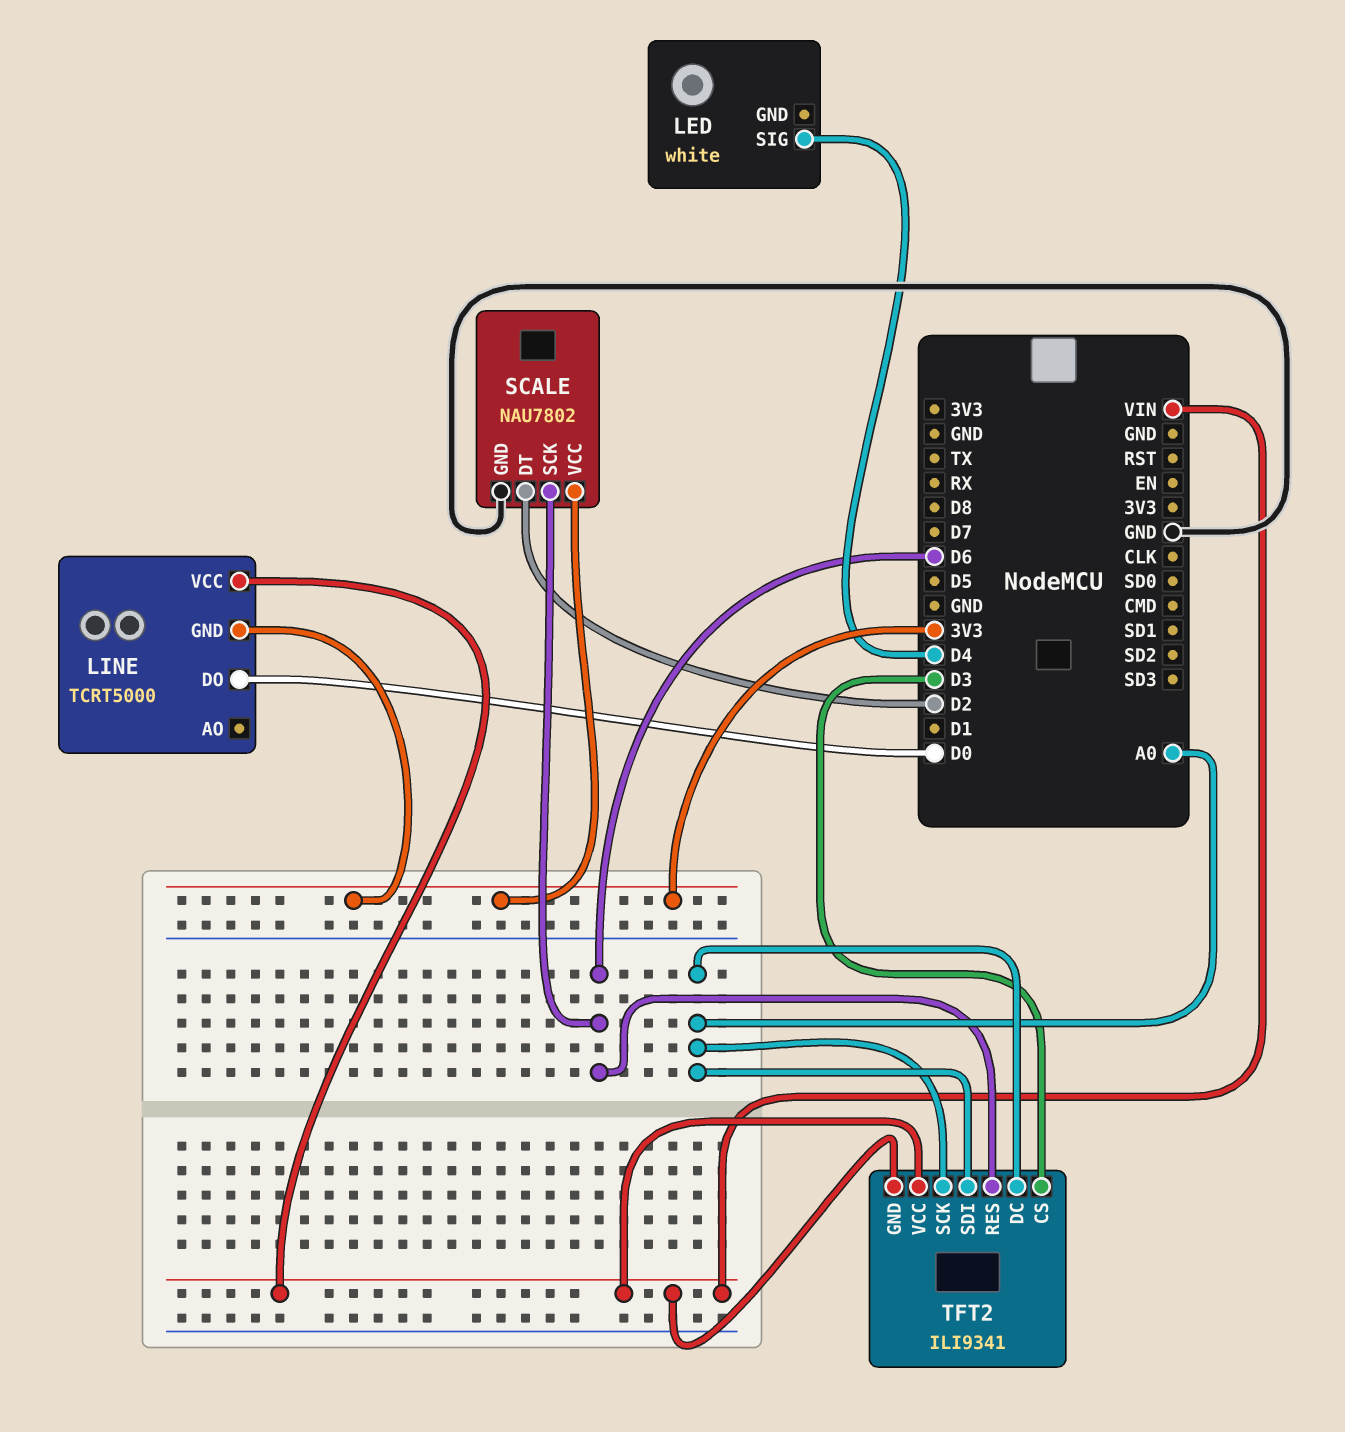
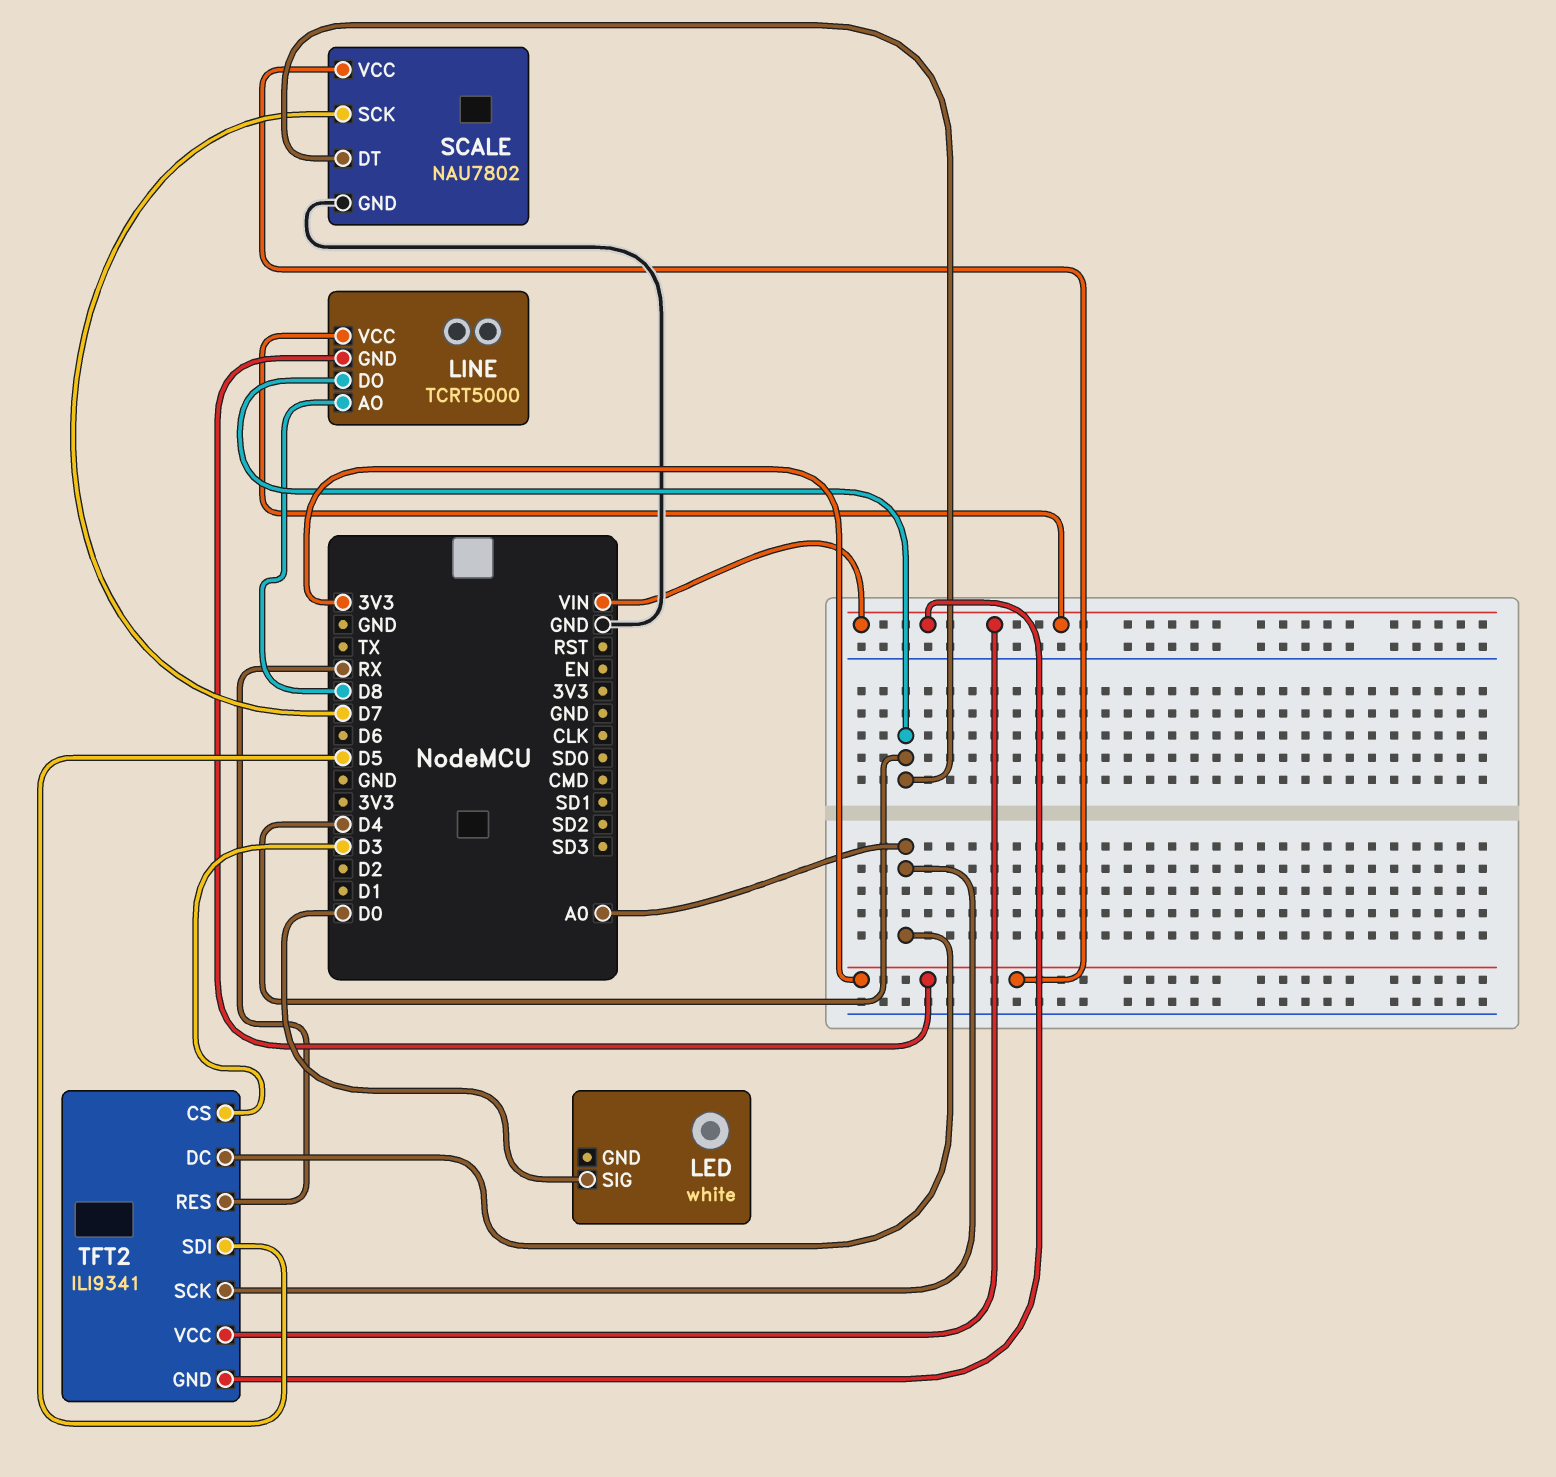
LED pin SIG: D4 -> D0
LINE pin AO: none -> D8
LINE pin DO: D0 -> D4
SCALE pin DT: D2 -> D4
SCALE pin SCK: D6 -> D7
TFT2 pin RES: D6 -> RX
TFT2 pin SDI: A0 -> D5

